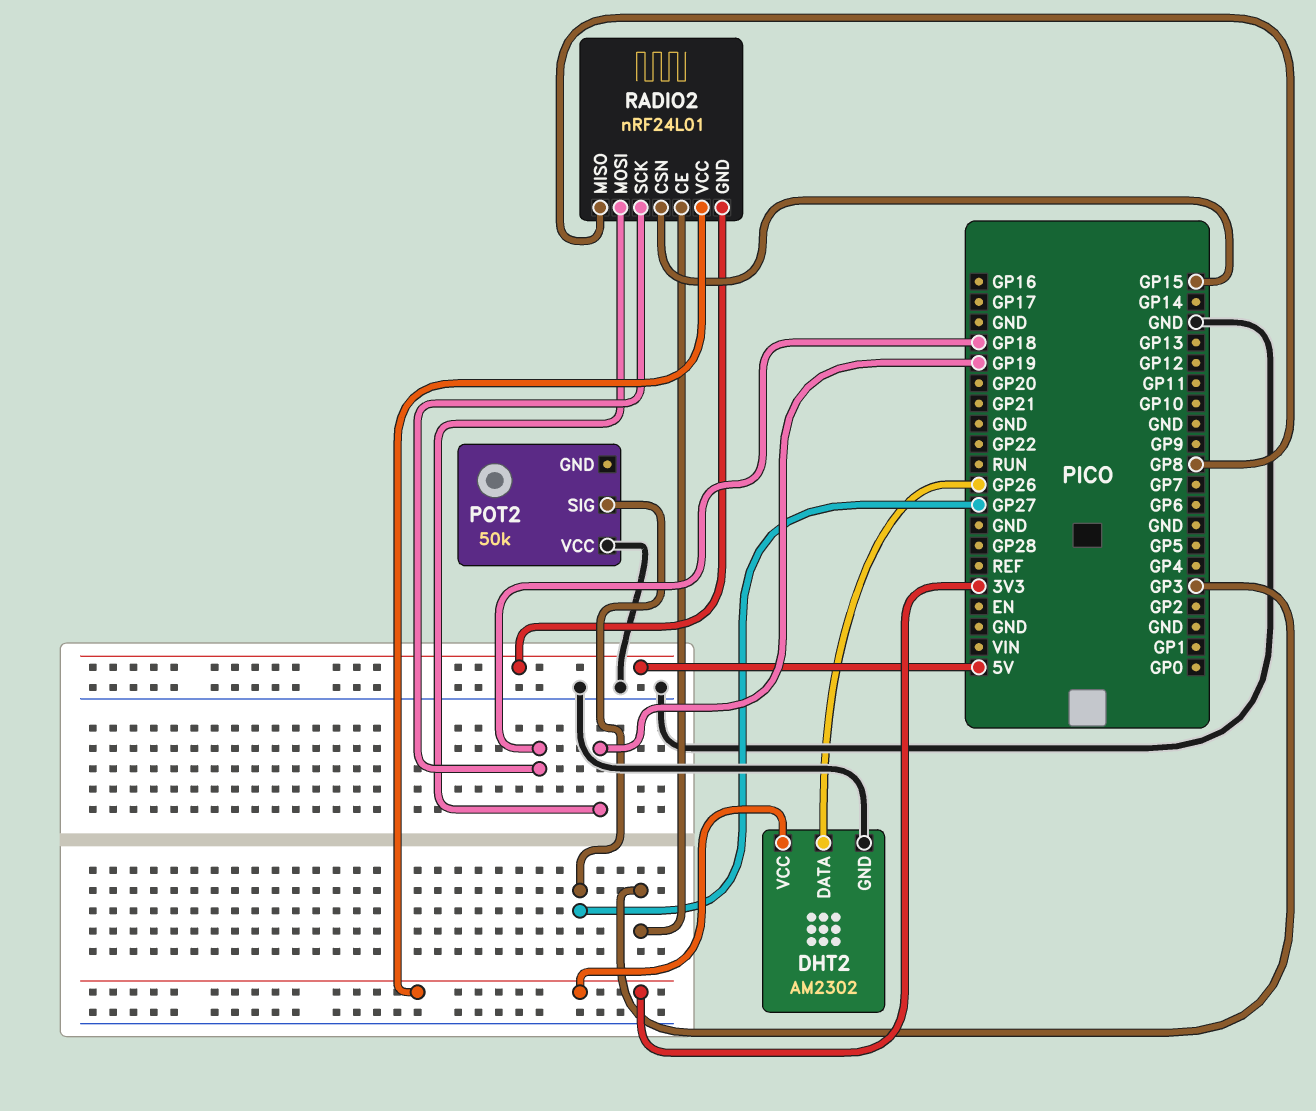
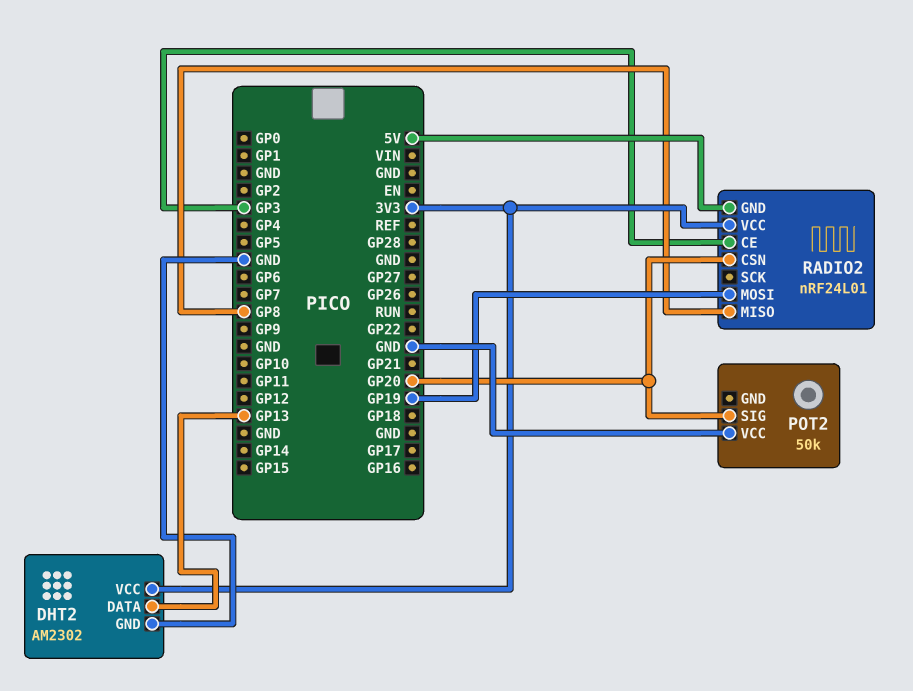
DHT2 pin DATA: GP26 -> GP13
POT2 pin SIG: GP27 -> GP20
RADIO2 pin CSN: GP15 -> GP20
RADIO2 pin SCK: GP18 -> none

